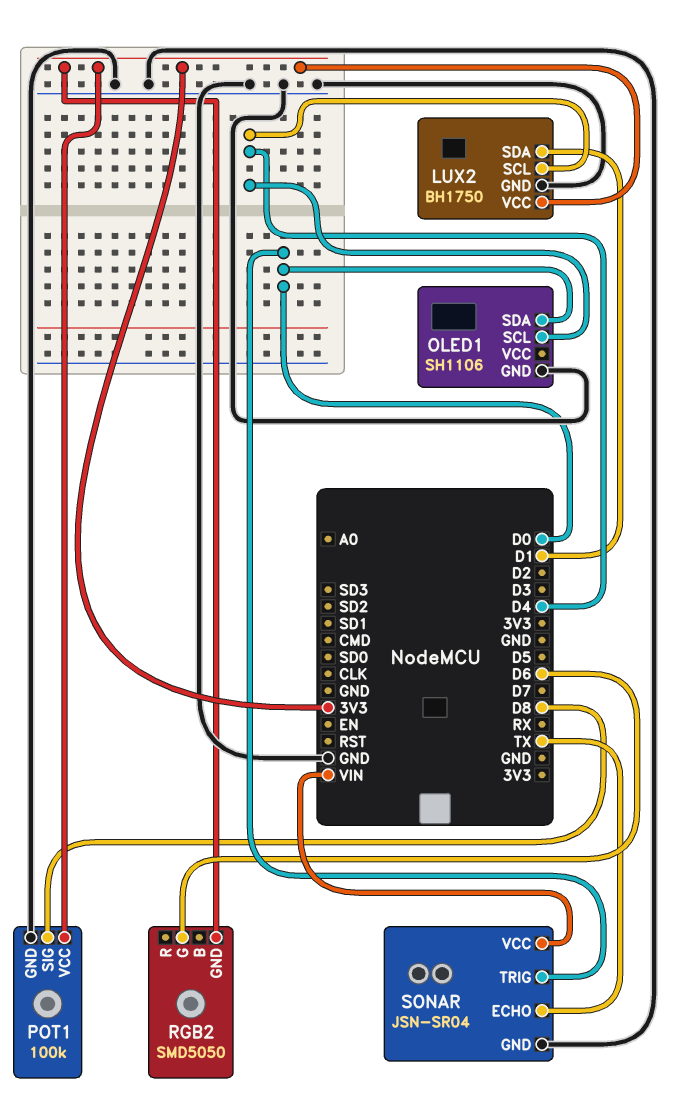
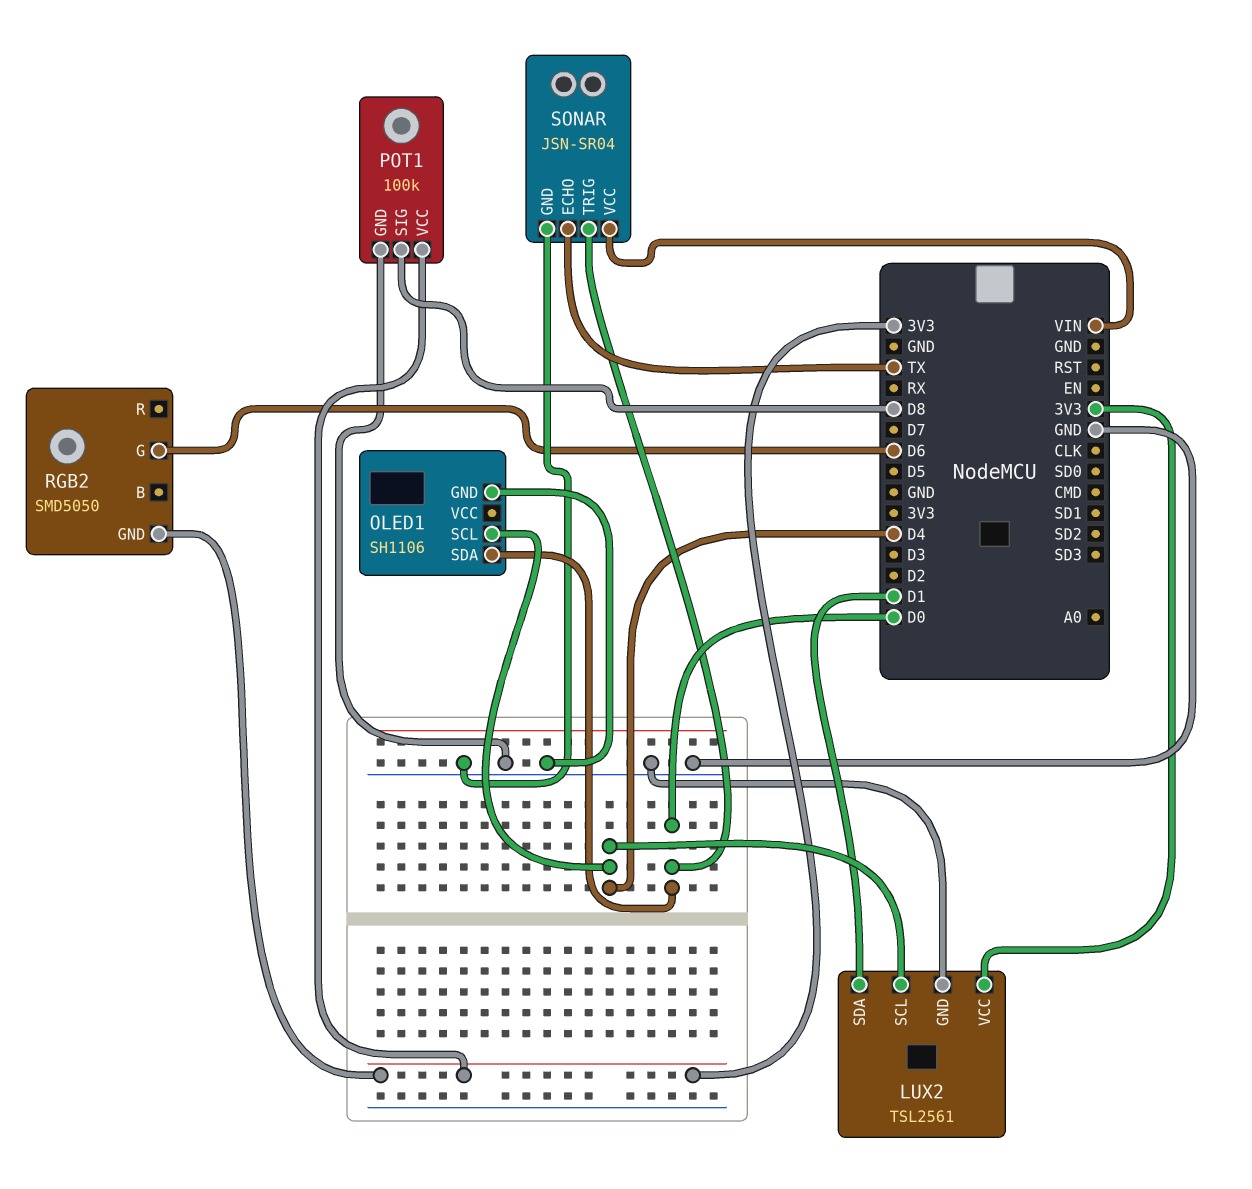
LUX2: BH1750 -> TSL2561

